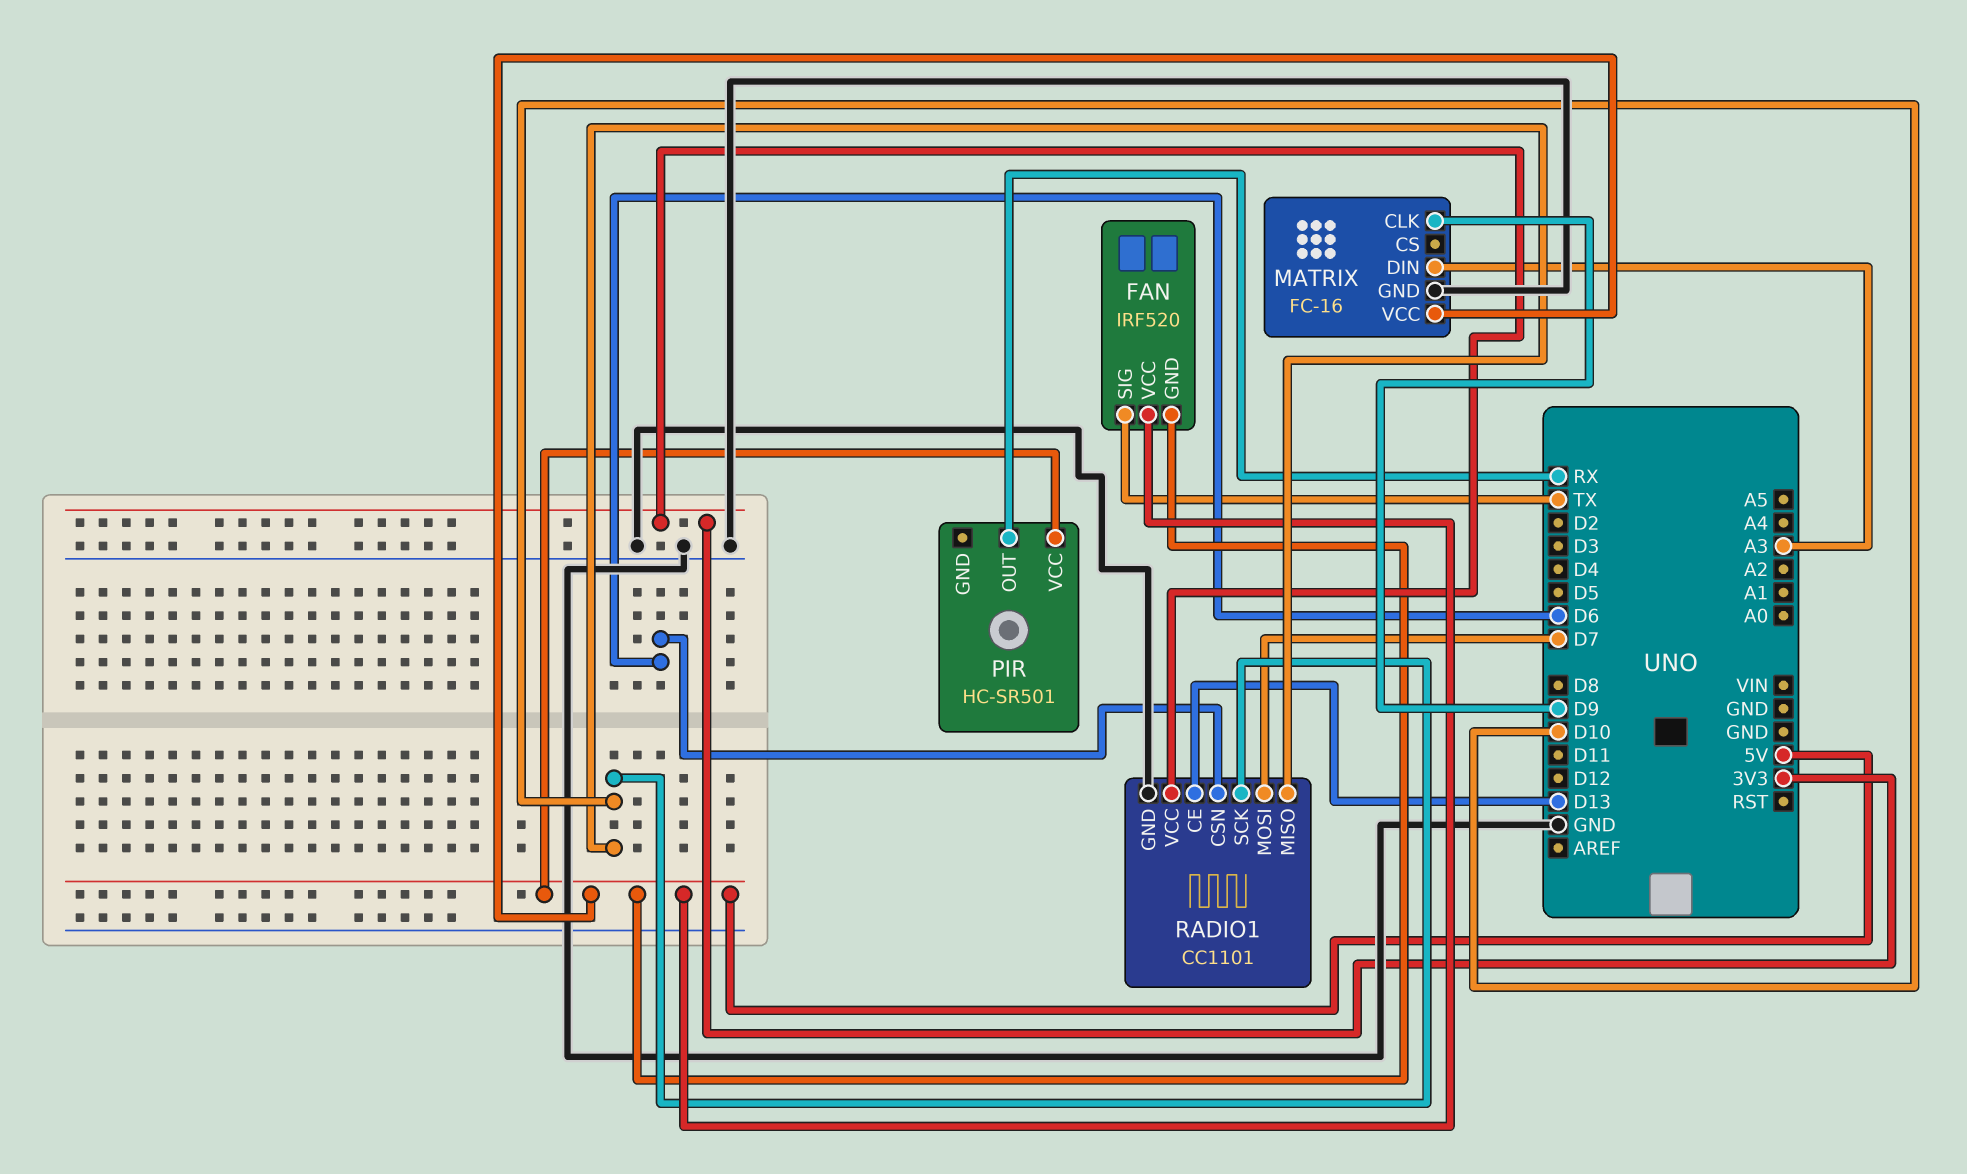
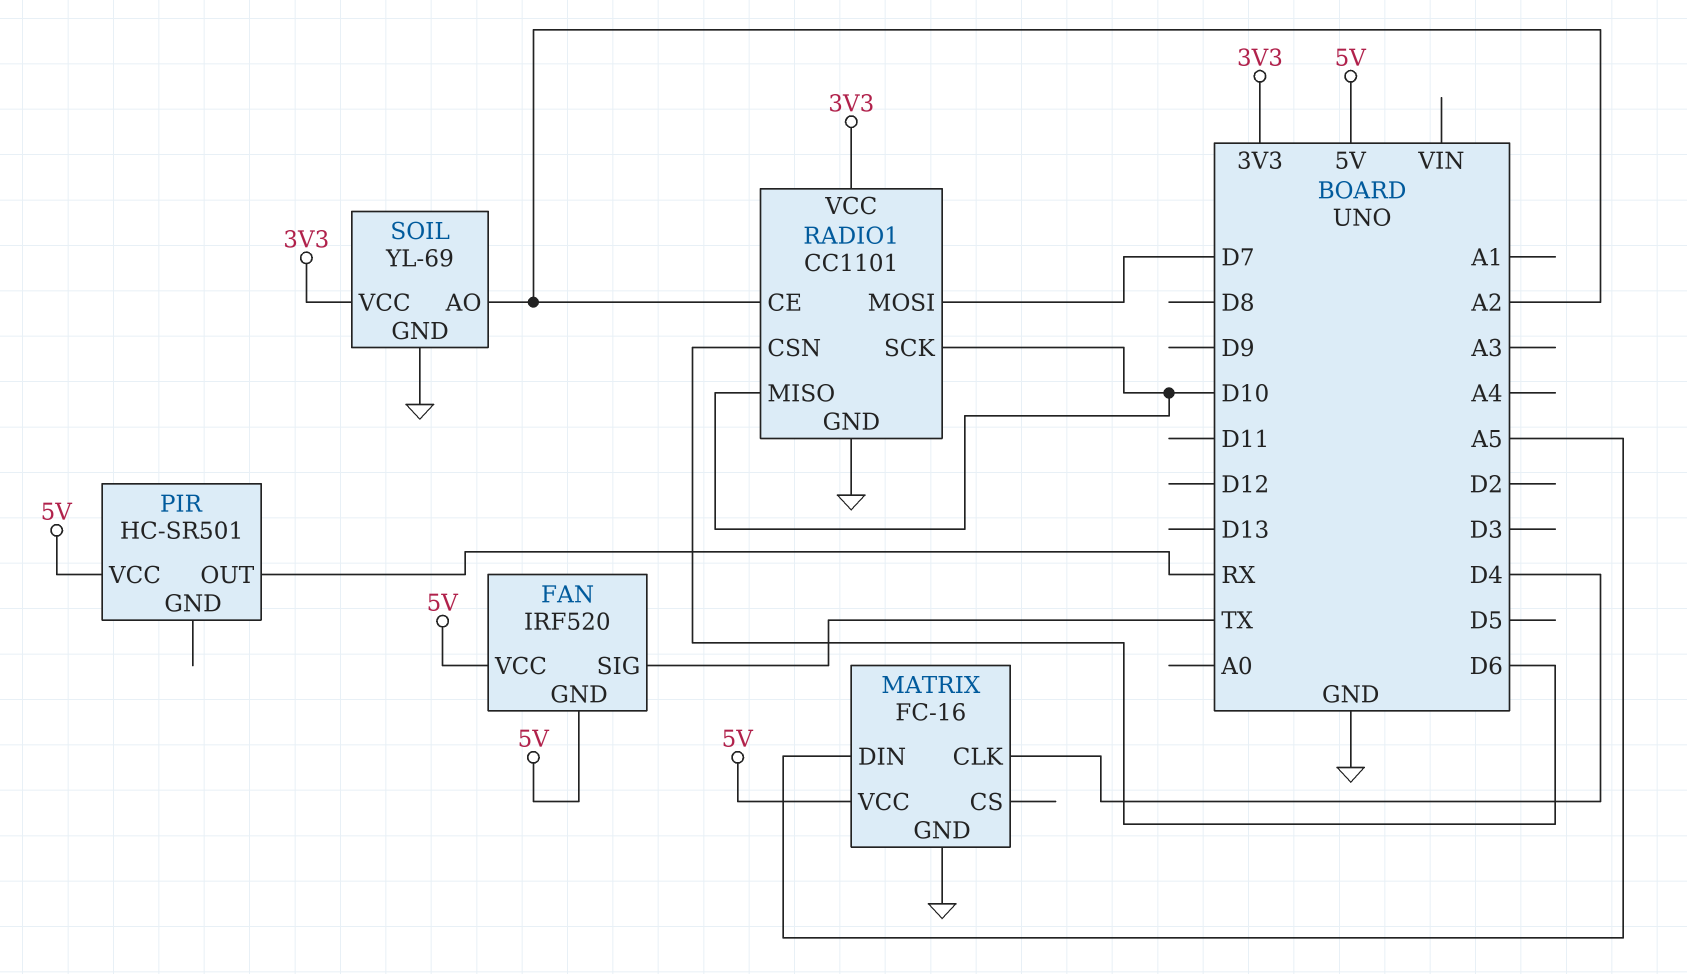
MATRIX pin CLK: D9 -> D4
MATRIX pin DIN: A3 -> A5
RADIO1 pin CE: D13 -> A2
SOIL: none -> YL-69
SOIL pin AO: none -> A2
SOIL pin GND: none -> GND
SOIL pin VCC: none -> 3V3

